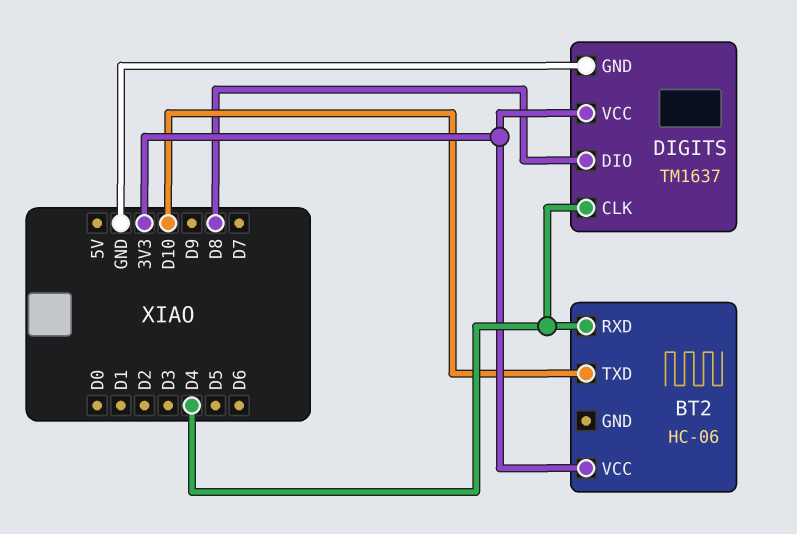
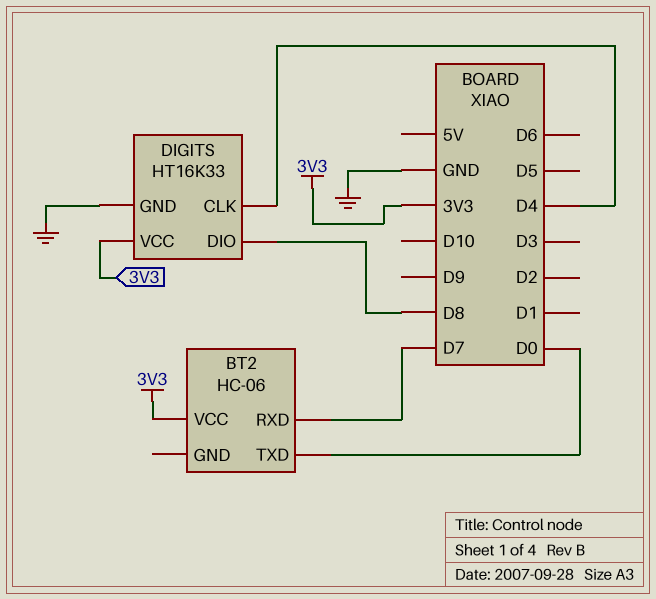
BT2 pin RXD: D4 -> D7
BT2 pin TXD: D10 -> D0
DIGITS: TM1637 -> HT16K33

